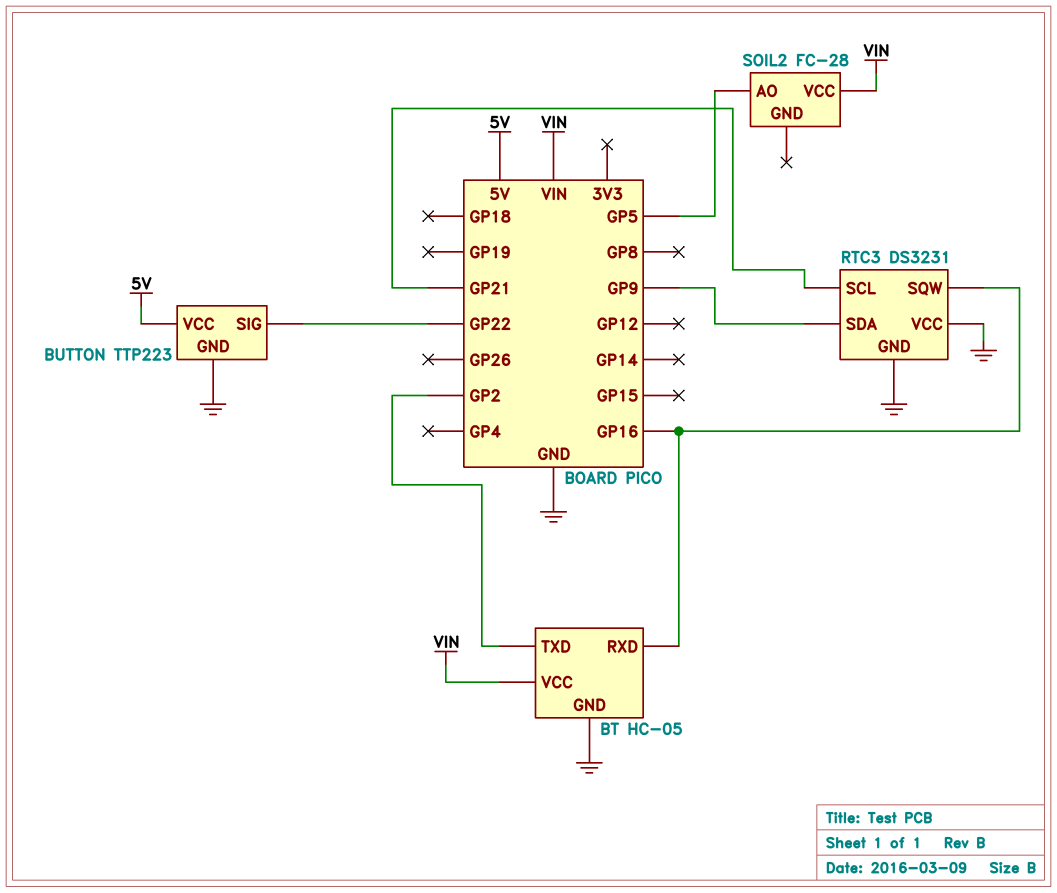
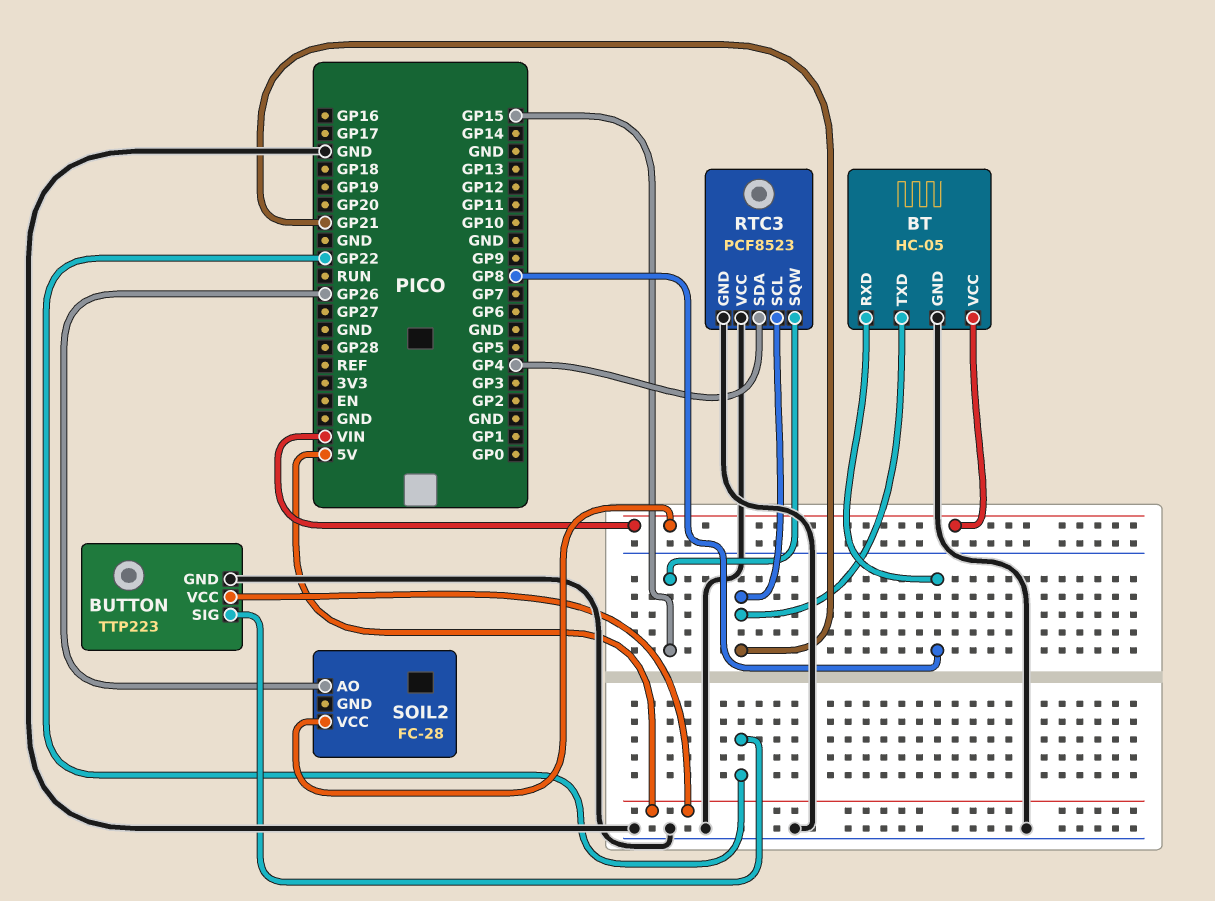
BT pin RXD: GP16 -> GP8
BT pin TXD: GP2 -> GP21
RTC3: DS3231 -> PCF8523
RTC3 pin SDA: GP9 -> GP4
RTC3 pin SQW: GP16 -> GP15
SOIL2 pin AO: GP5 -> GP26

